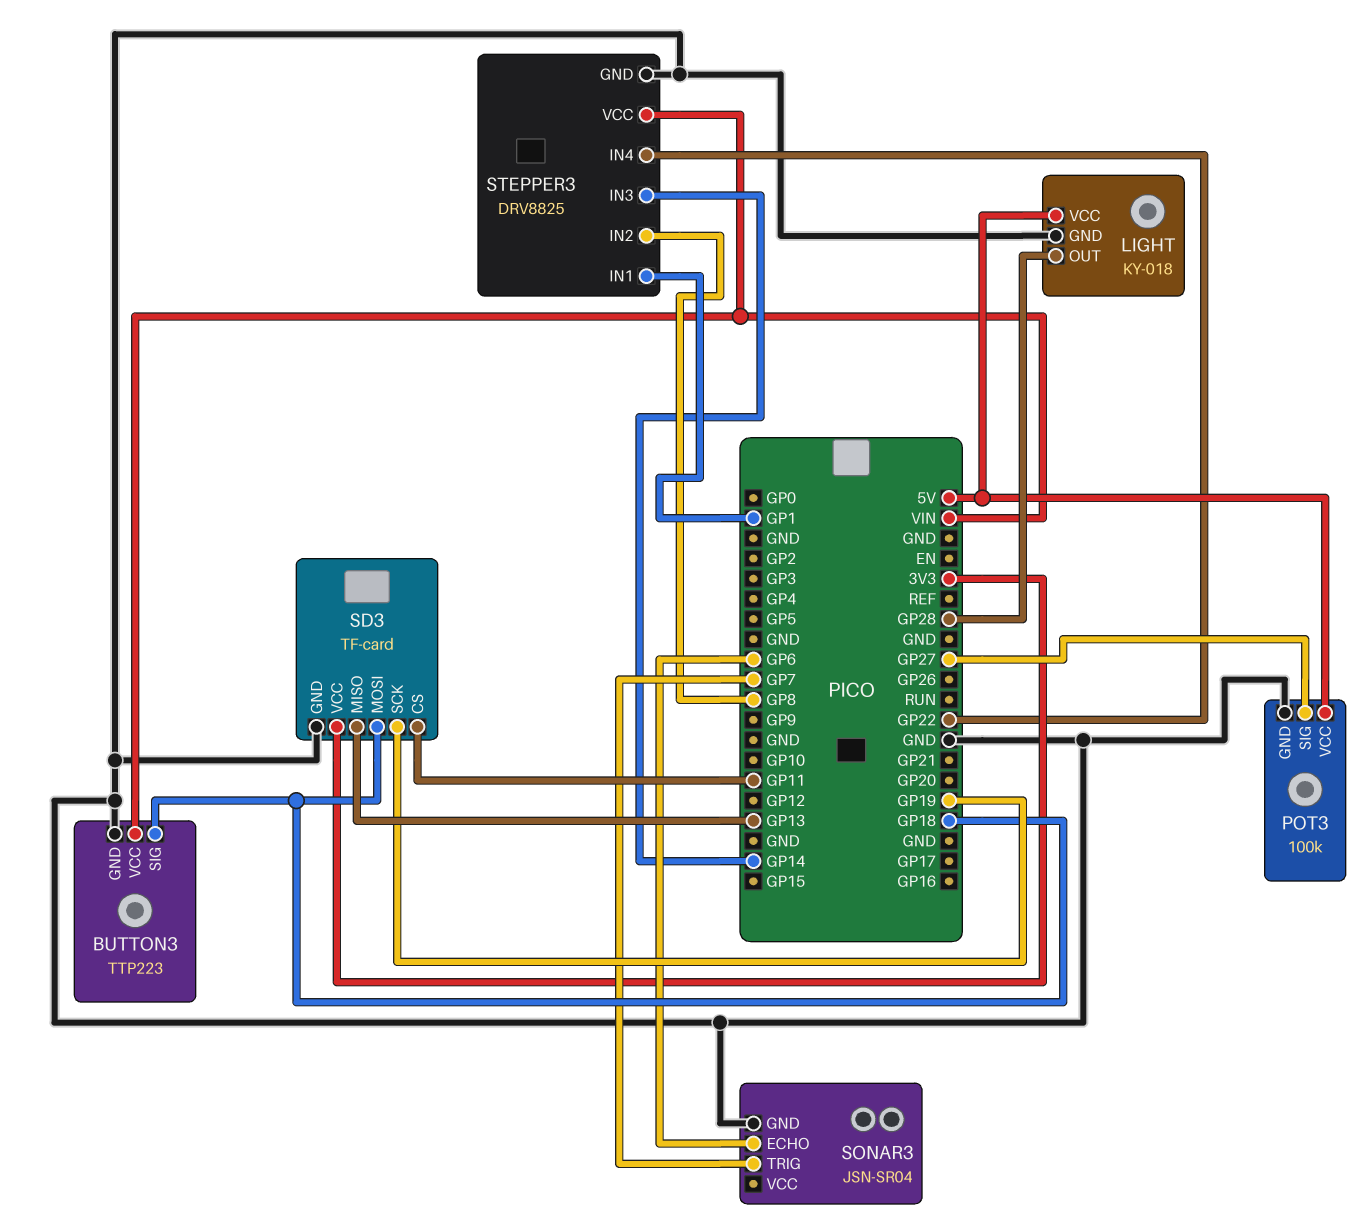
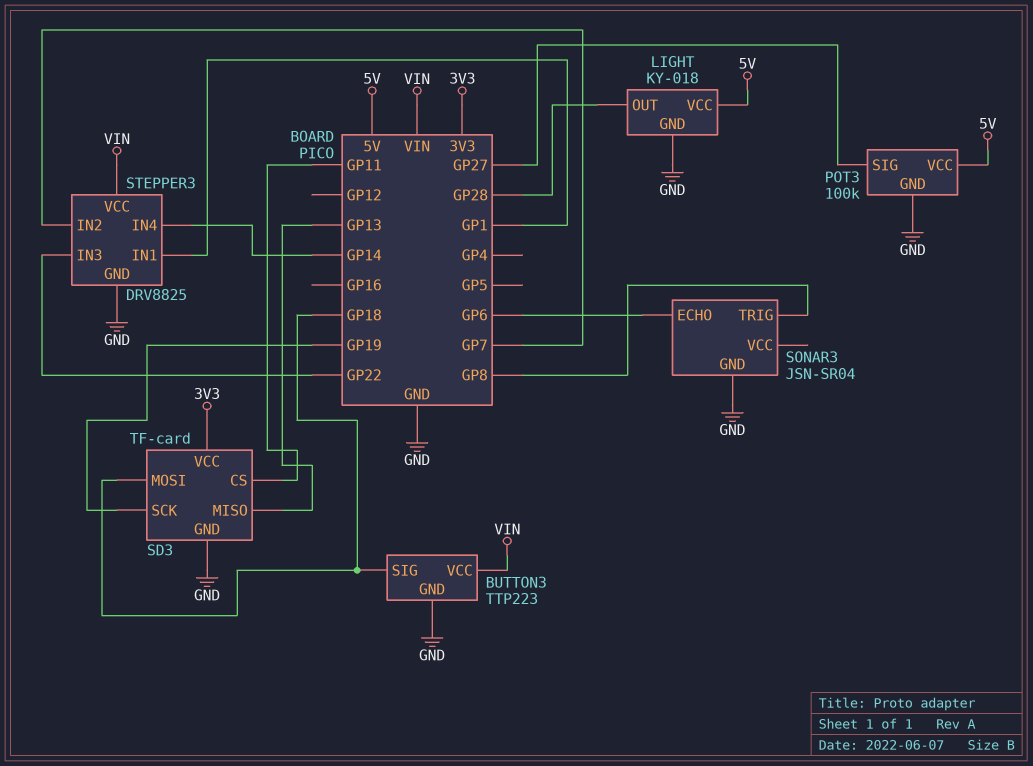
SONAR3 pin TRIG: GP7 -> GP8
STEPPER3 pin IN2: GP8 -> GP7
STEPPER3 pin IN3: GP14 -> GP22
STEPPER3 pin IN4: GP22 -> GP14

